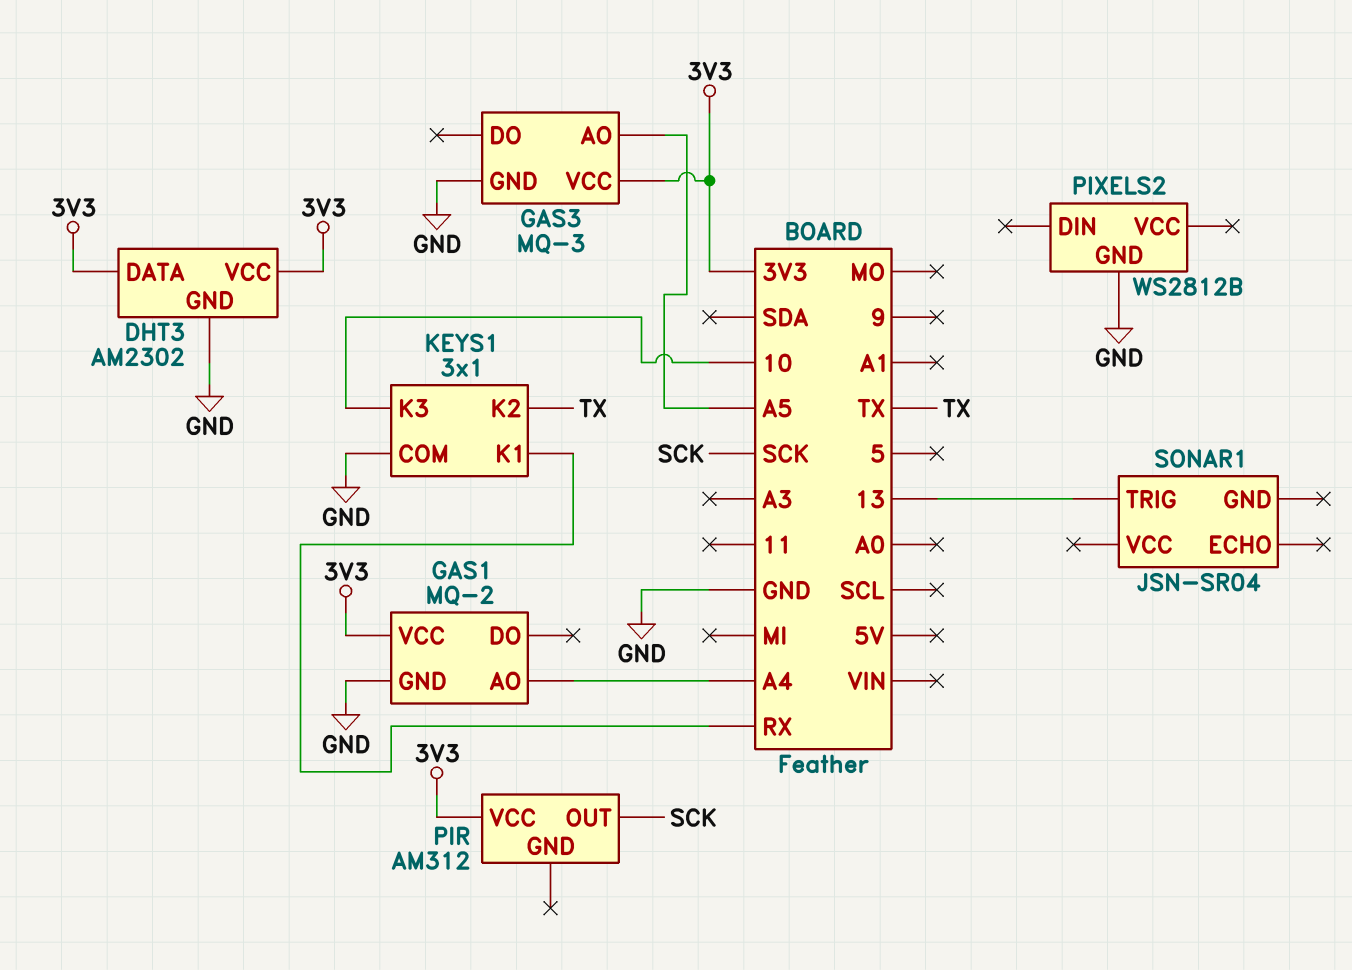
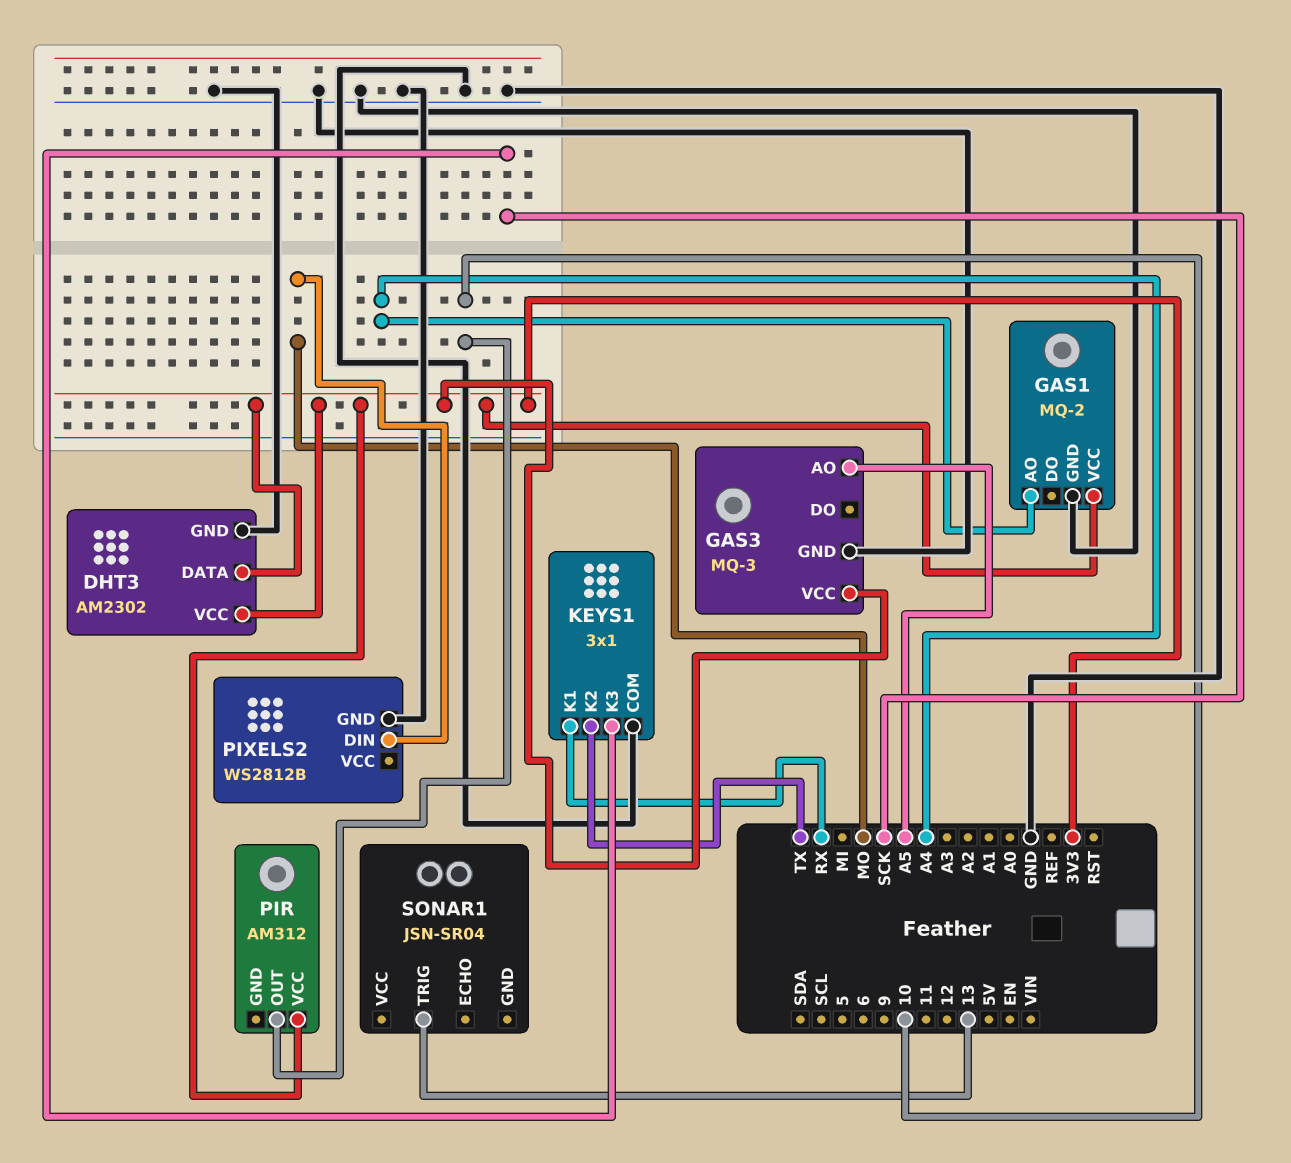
KEYS1 pin K3: 10 -> SCK
PIR pin OUT: SCK -> 10
PIXELS2 pin DIN: none -> MO

